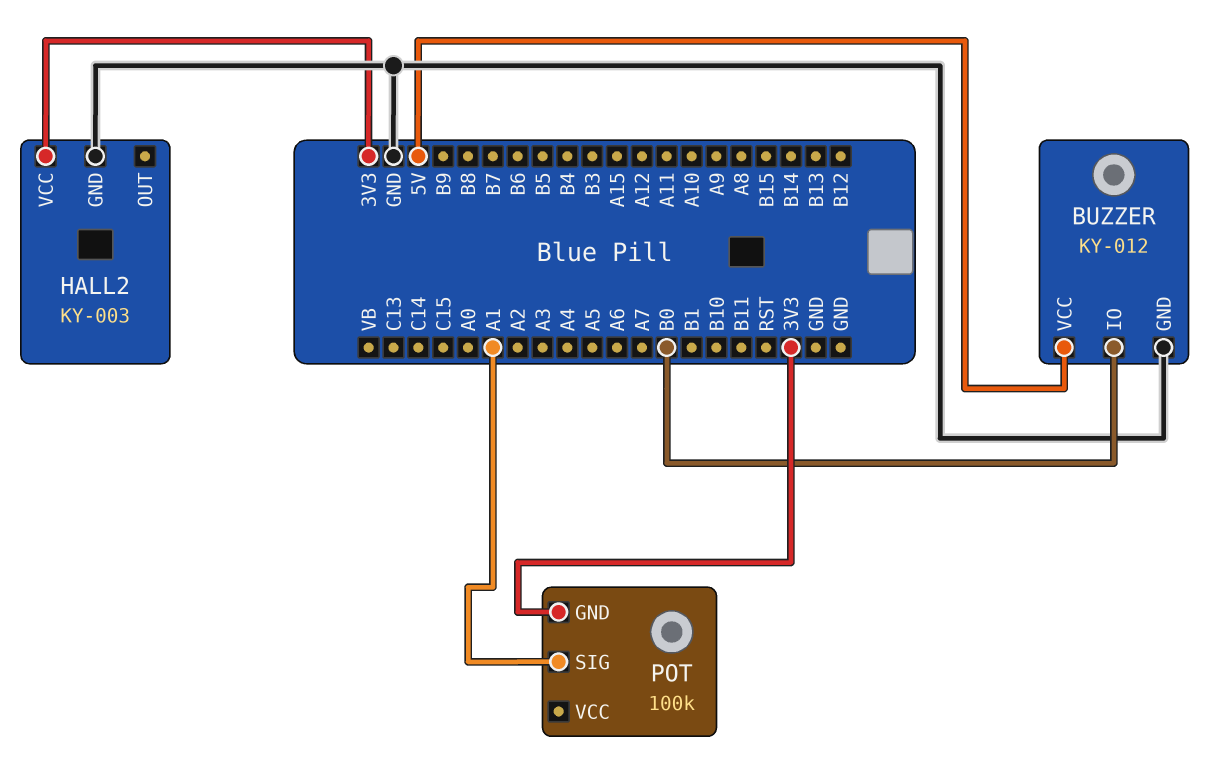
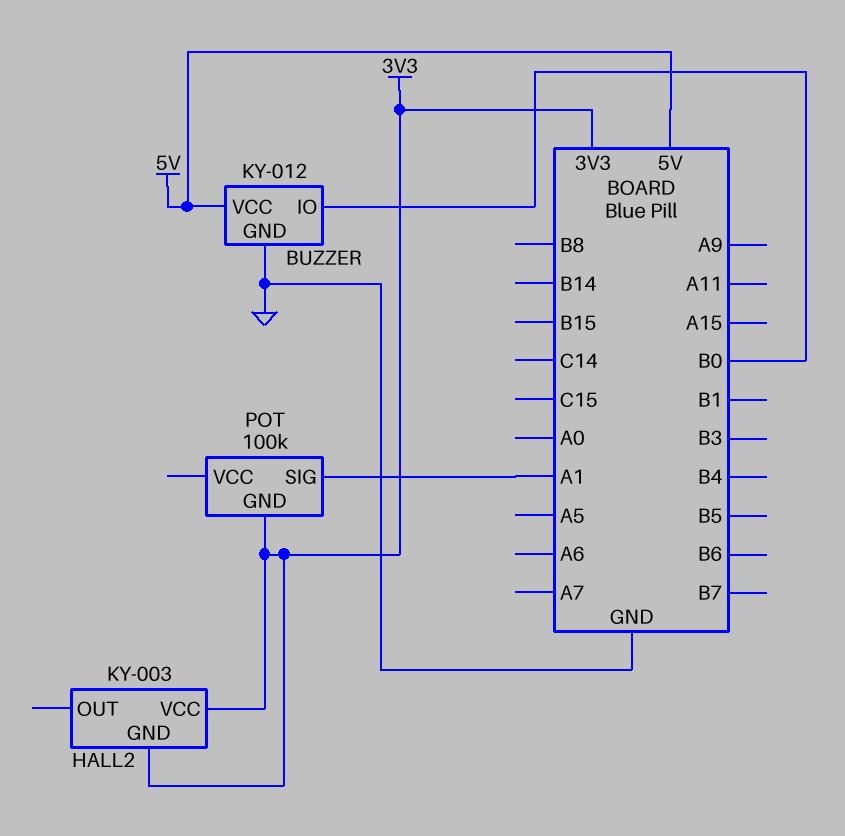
HALL2 pin GND: GND -> 3V3

